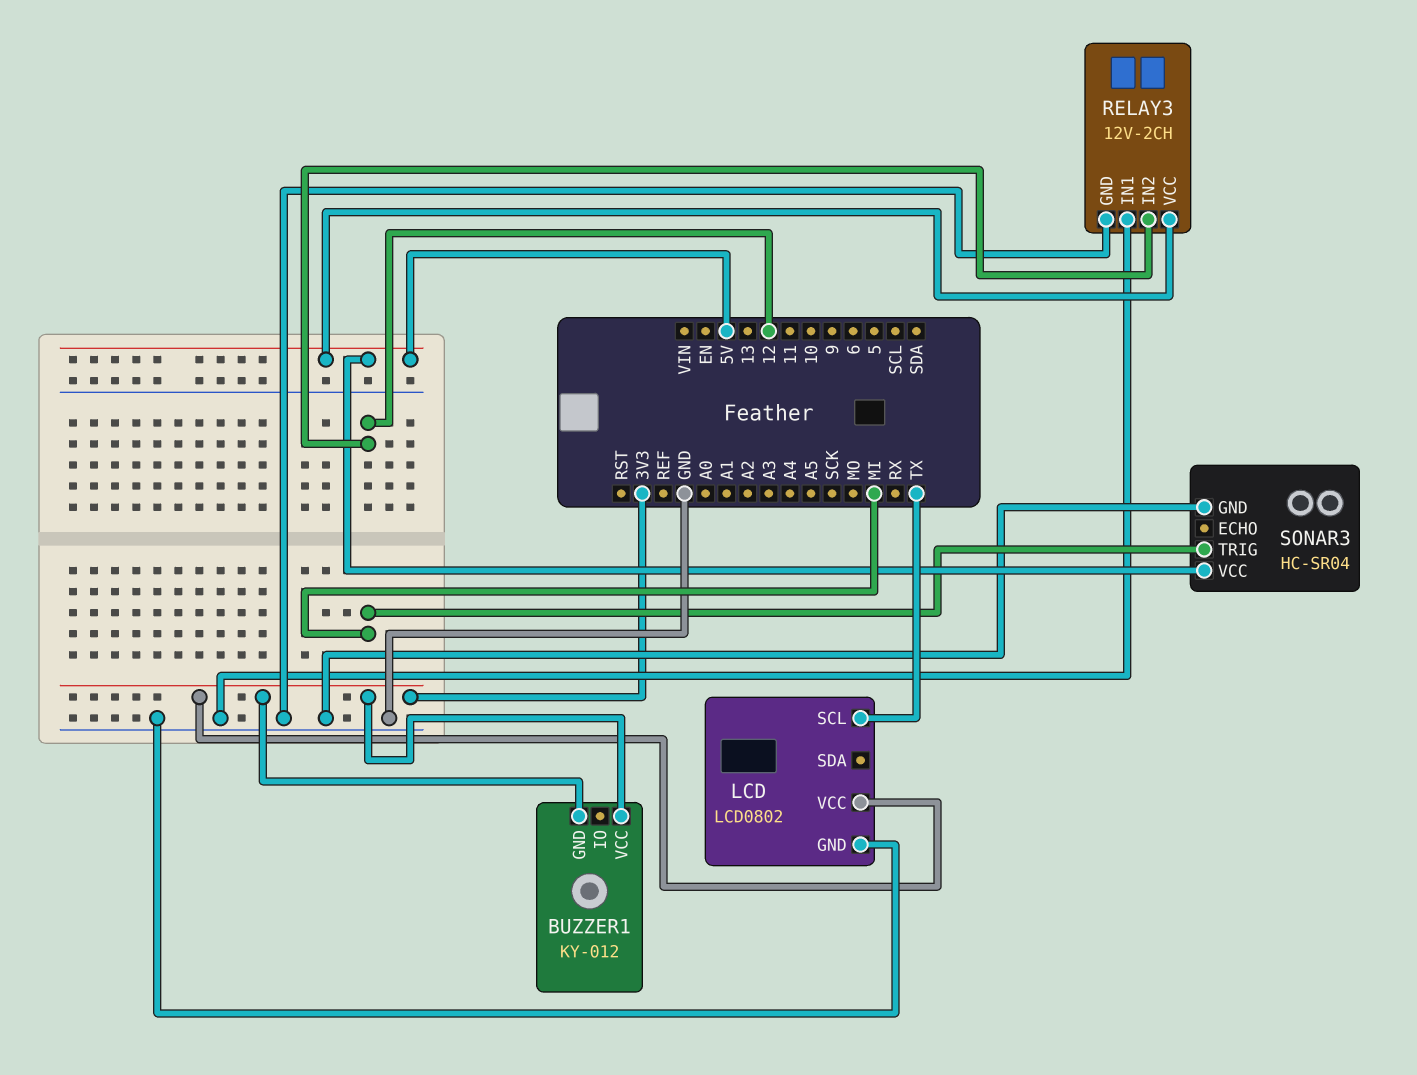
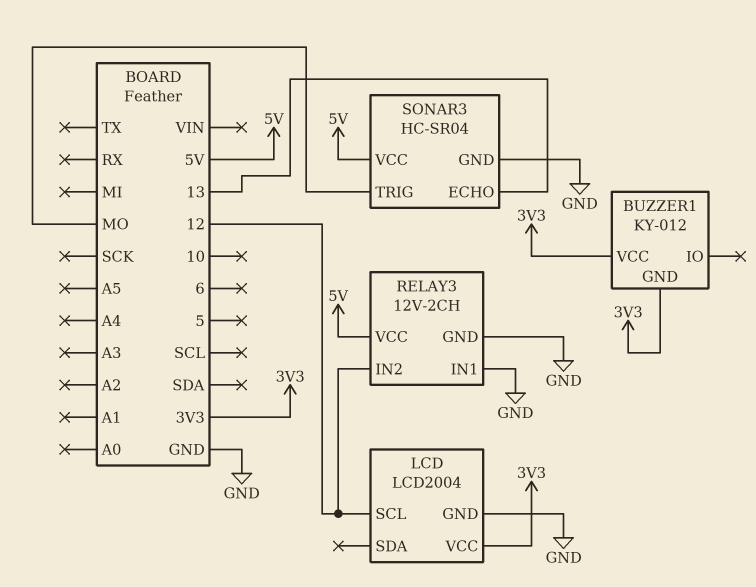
LCD: LCD0802 -> LCD2004
LCD pin SCL: TX -> 12
SONAR3 pin ECHO: none -> 13
SONAR3 pin TRIG: MI -> MO

